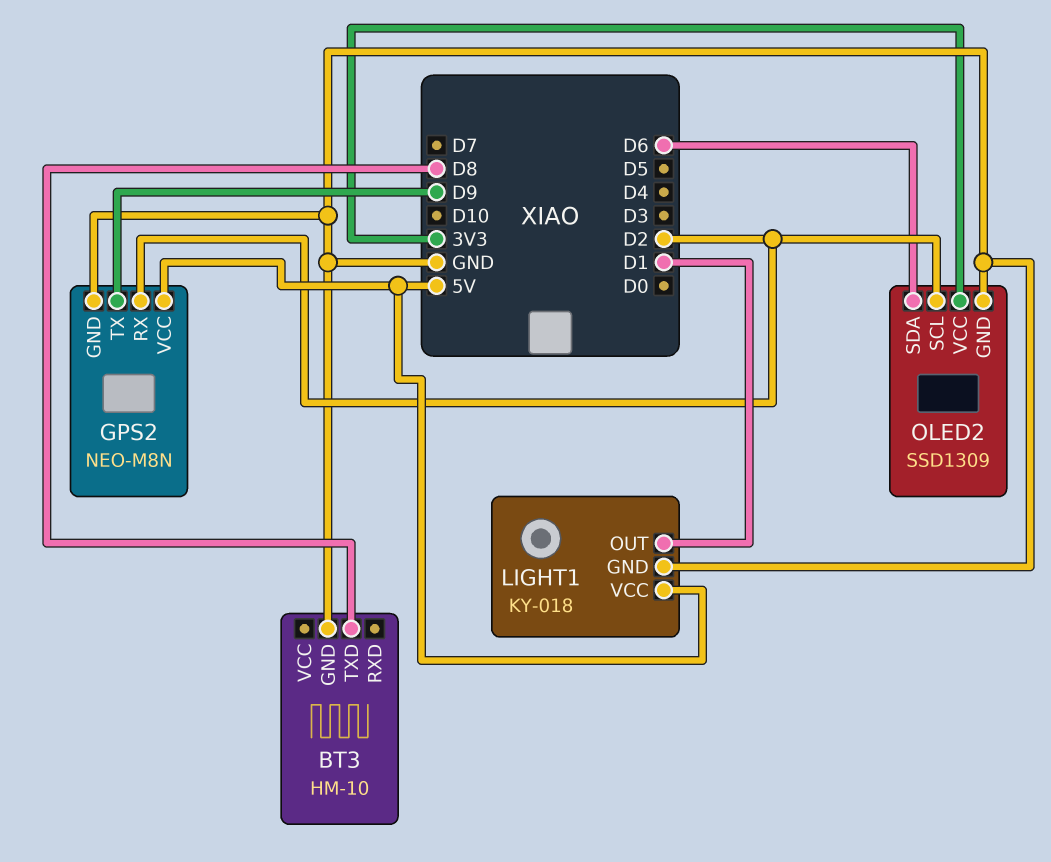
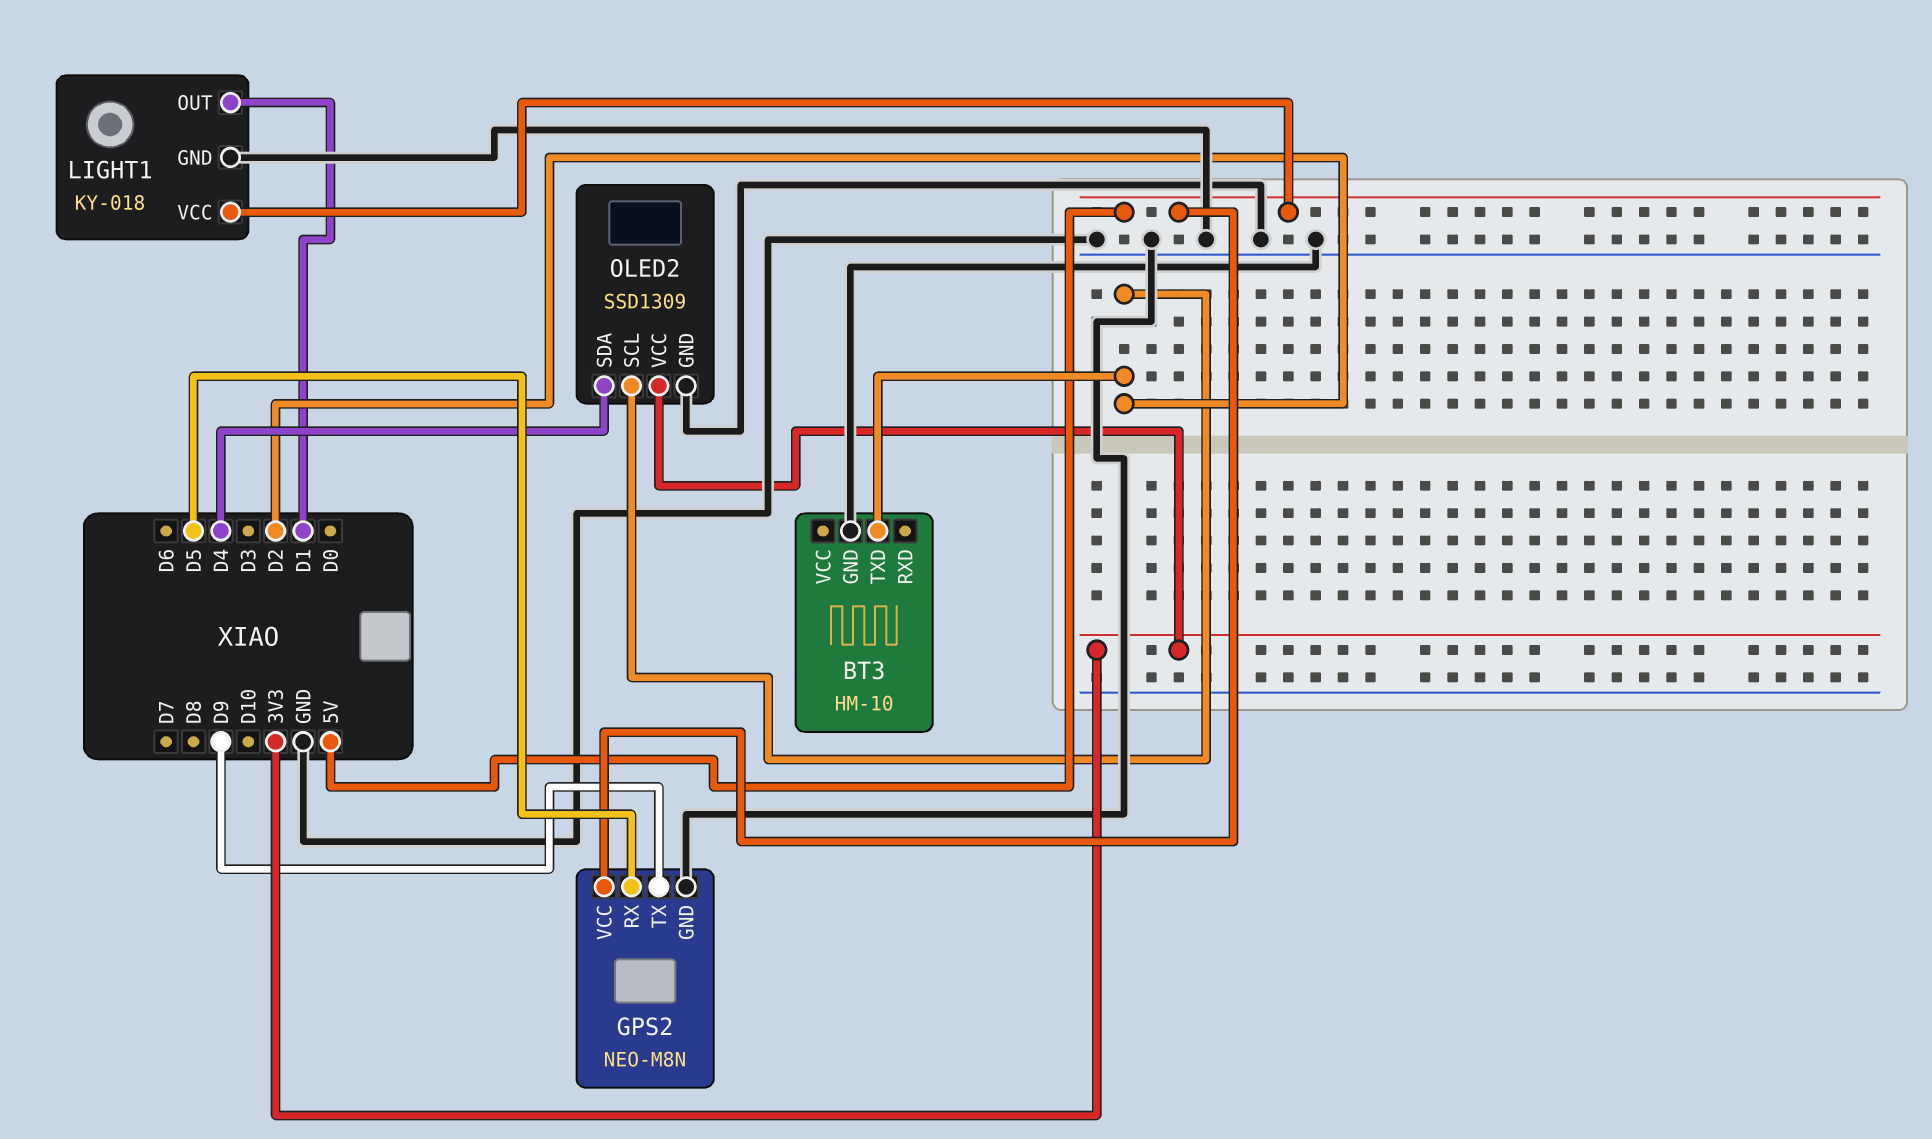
BT3 pin TXD: D8 -> D2
GPS2 pin RX: D2 -> D5
OLED2 pin SDA: D6 -> D4

